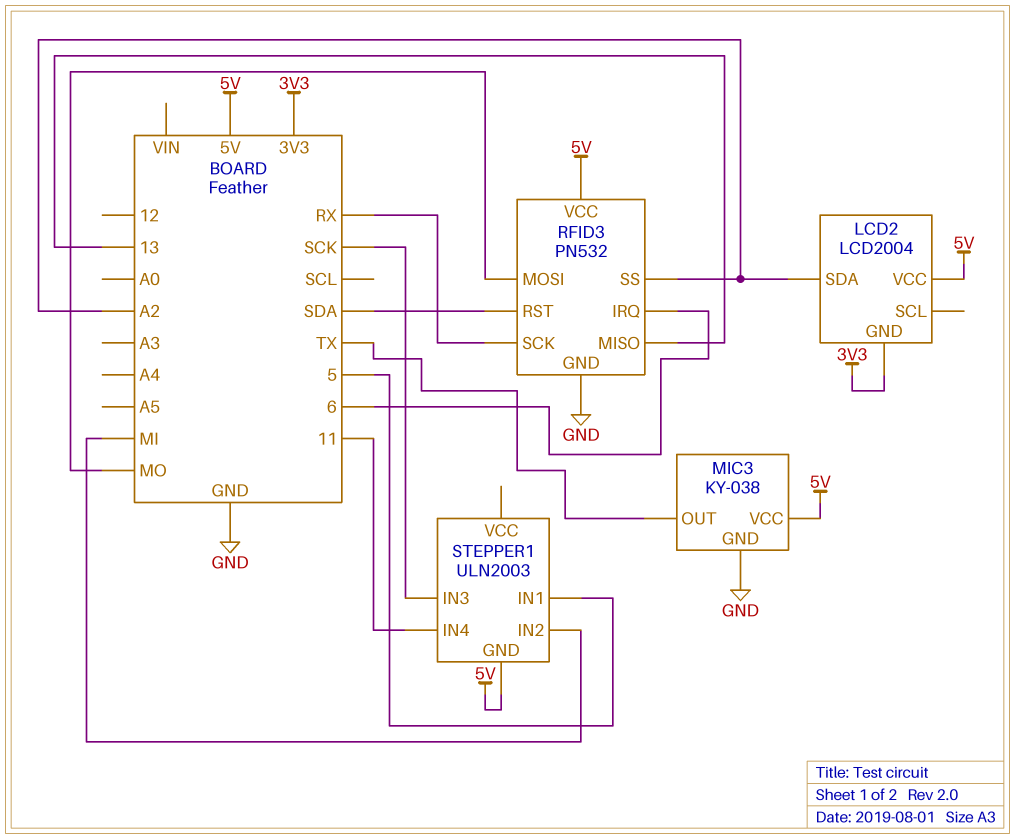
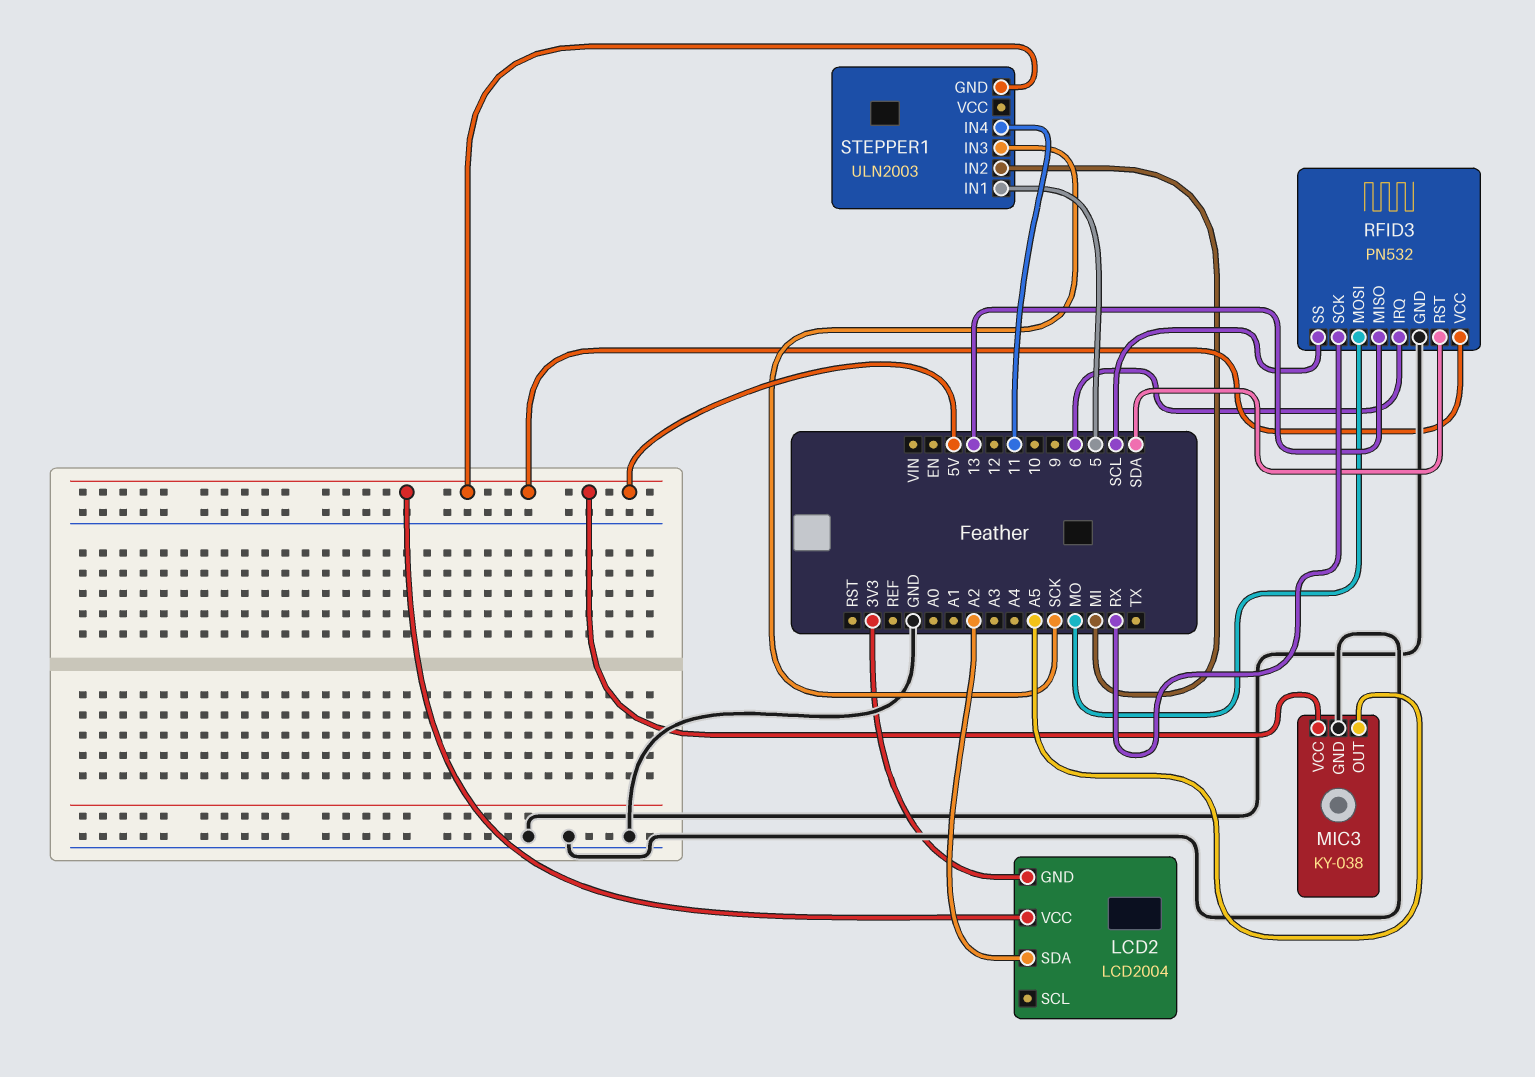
MIC3 pin OUT: TX -> A5
RFID3 pin SS: A2 -> SCL

